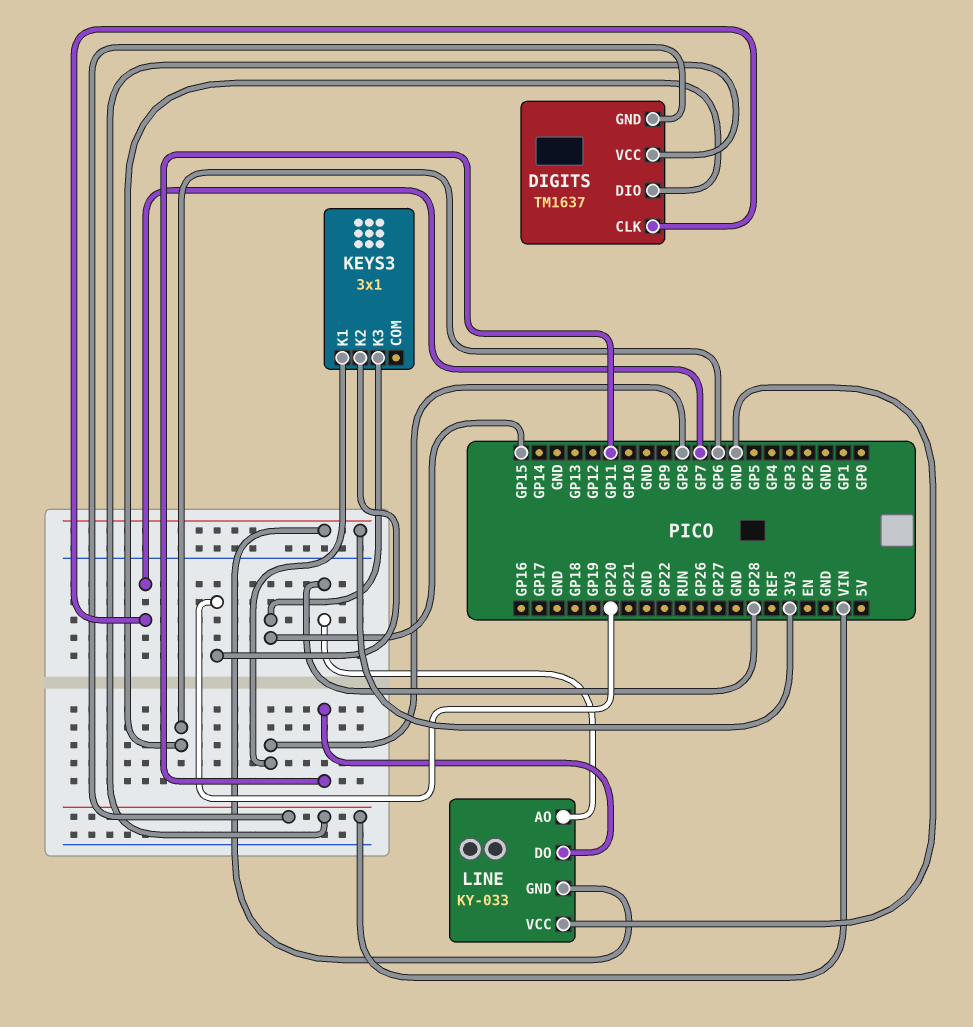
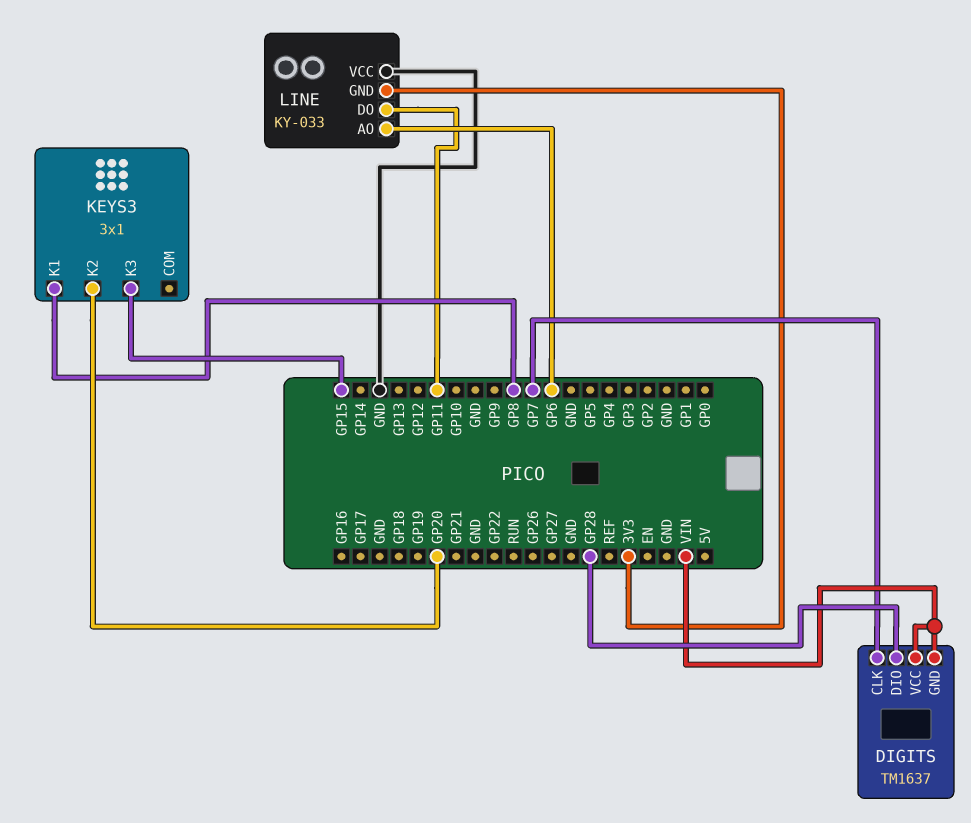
DIGITS pin DIO: GP6 -> GP28
LINE pin AO: GP28 -> GP6

